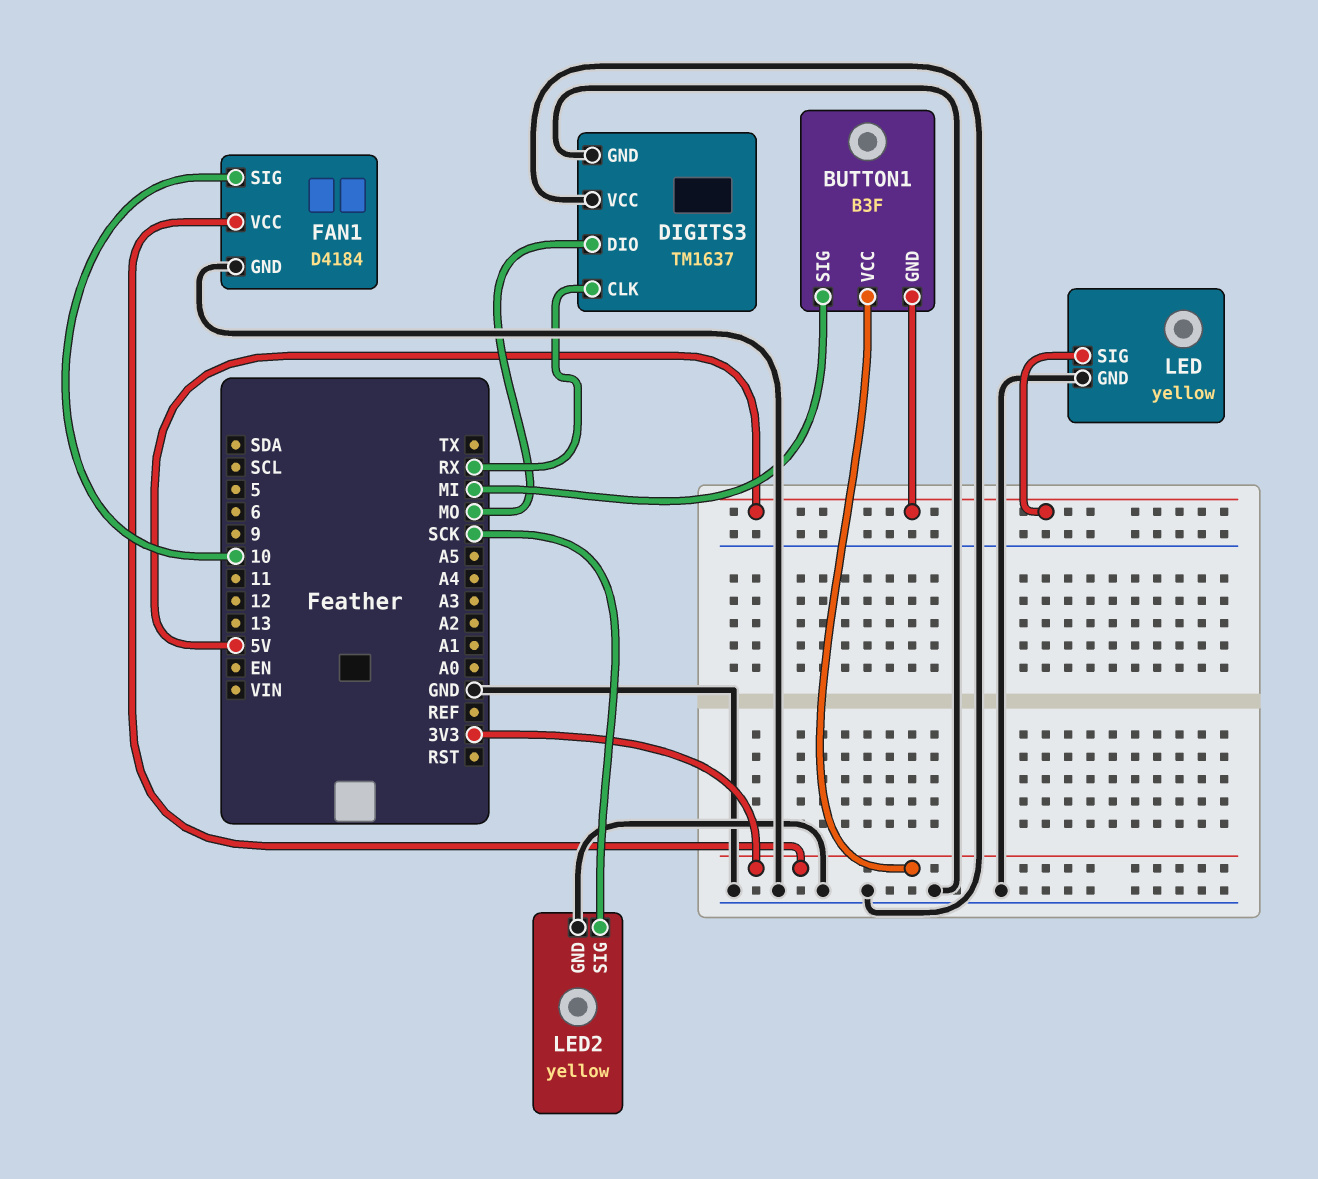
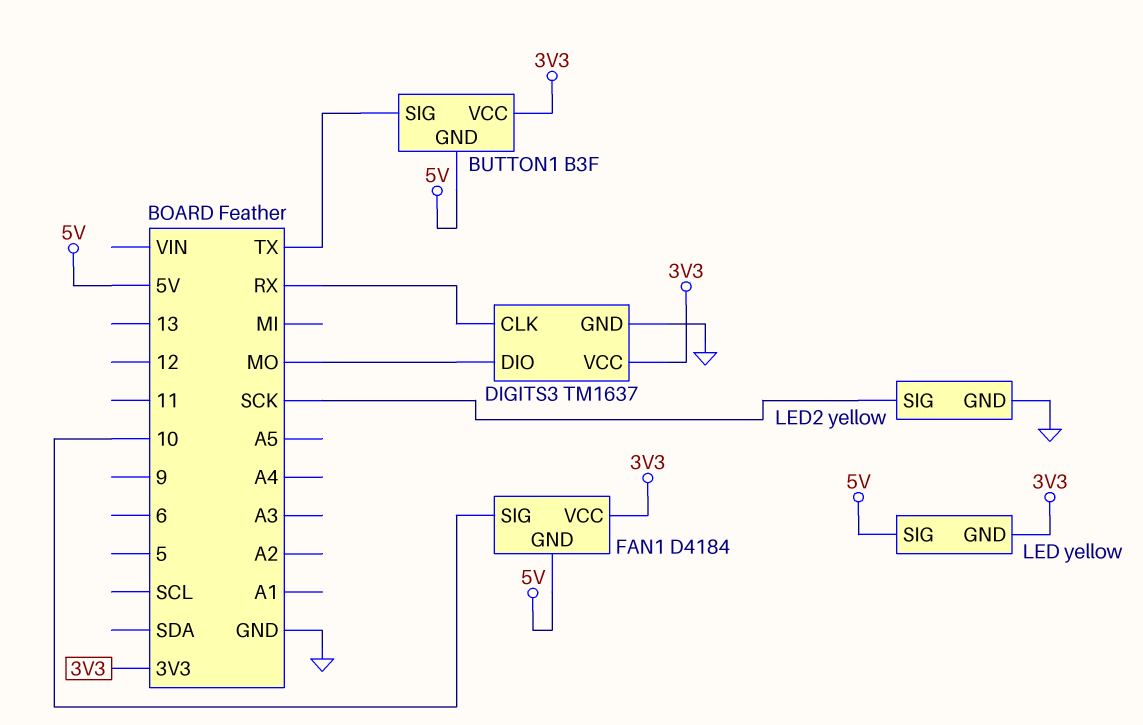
BUTTON1 pin SIG: MI -> TX
DIGITS3 pin VCC: GND -> 3V3
FAN1 pin GND: GND -> 5V
LED pin GND: GND -> 3V3

